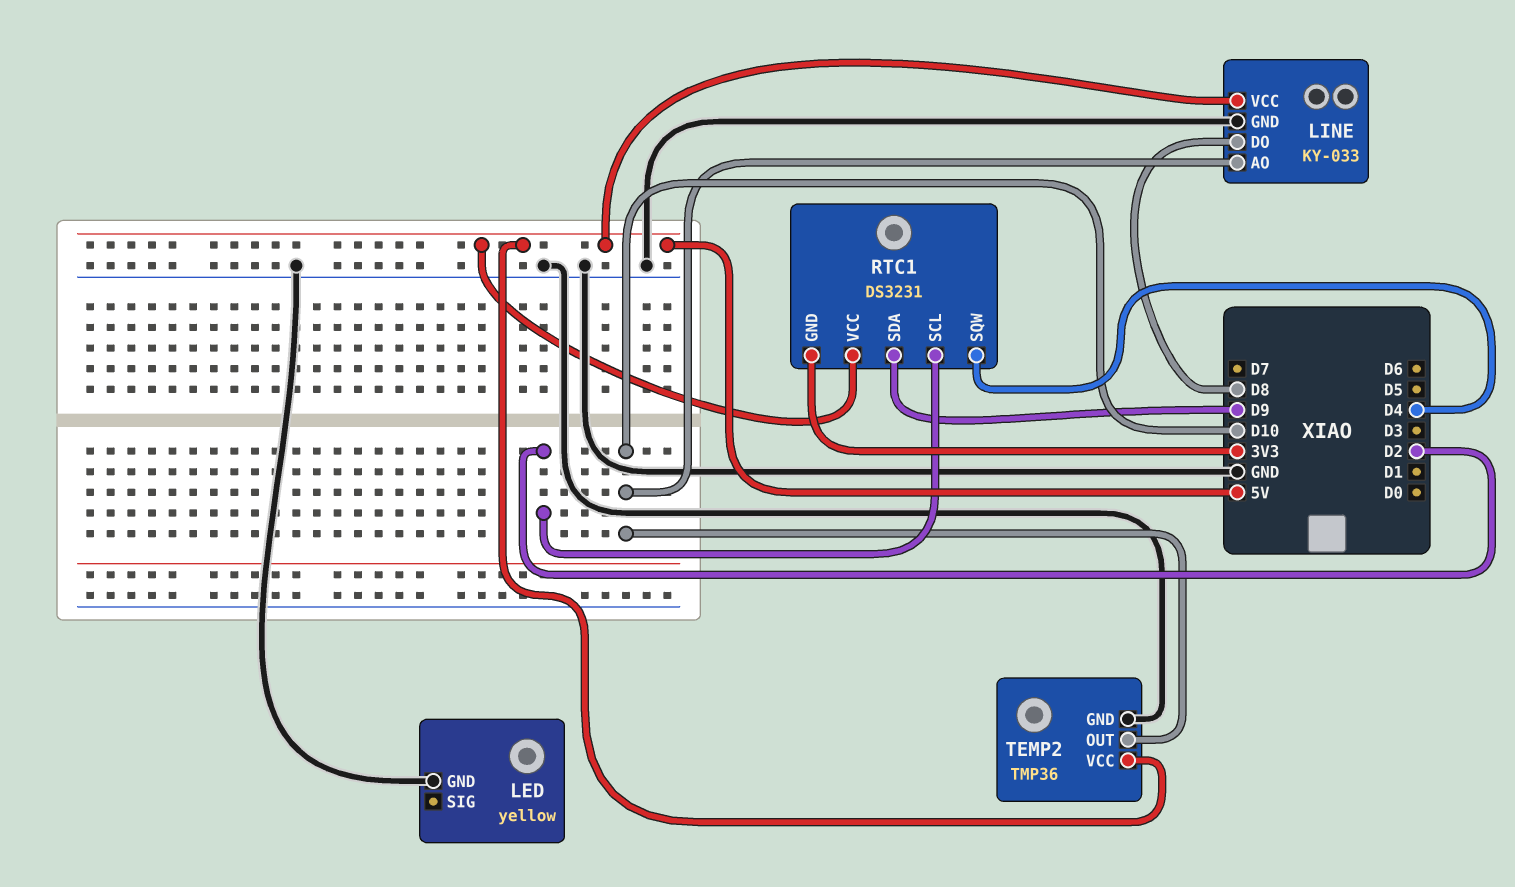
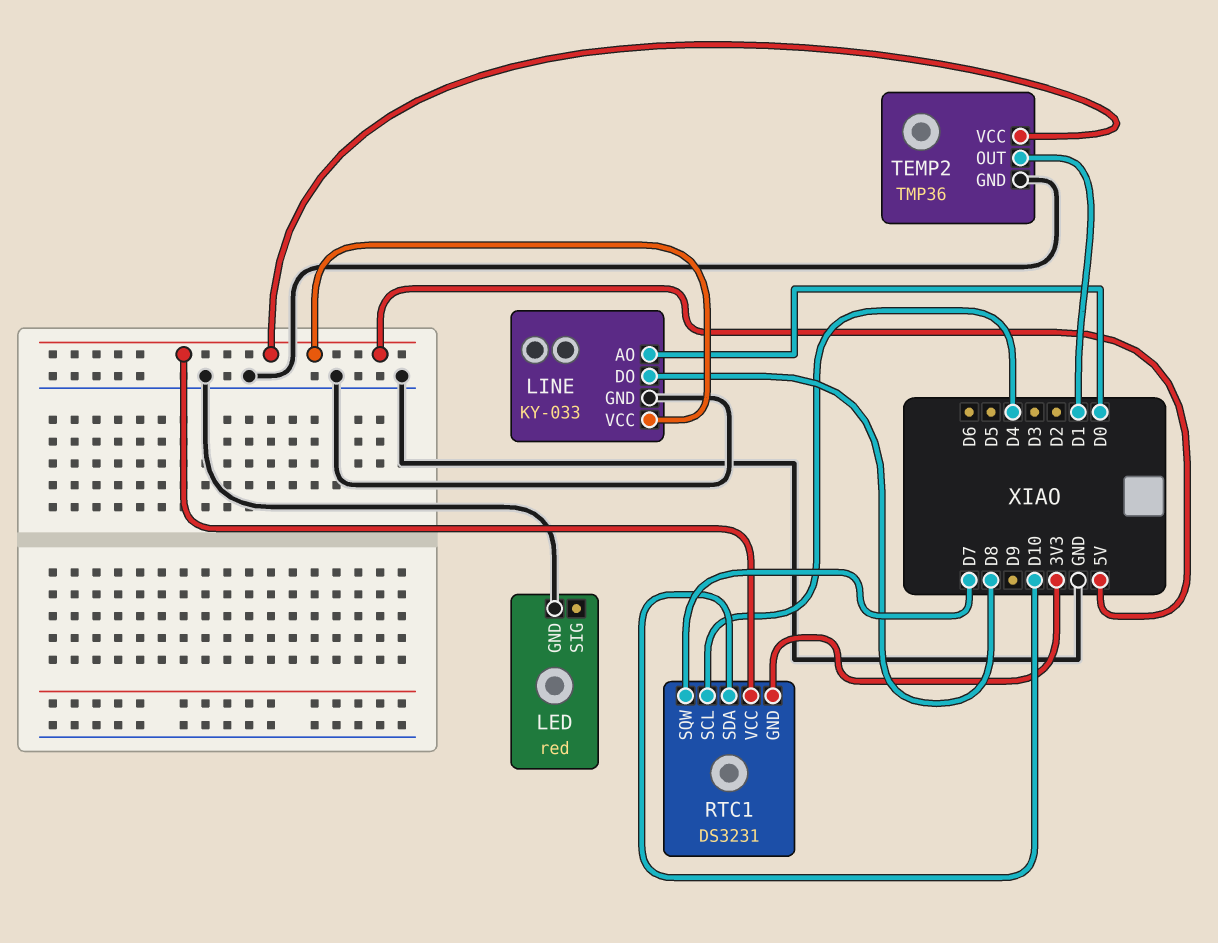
LED: yellow -> red
LINE pin AO: D10 -> D0
RTC1 pin SCL: D2 -> D4
RTC1 pin SDA: D9 -> D10
RTC1 pin SQW: D4 -> D7
TEMP2 pin OUT: D10 -> D1

